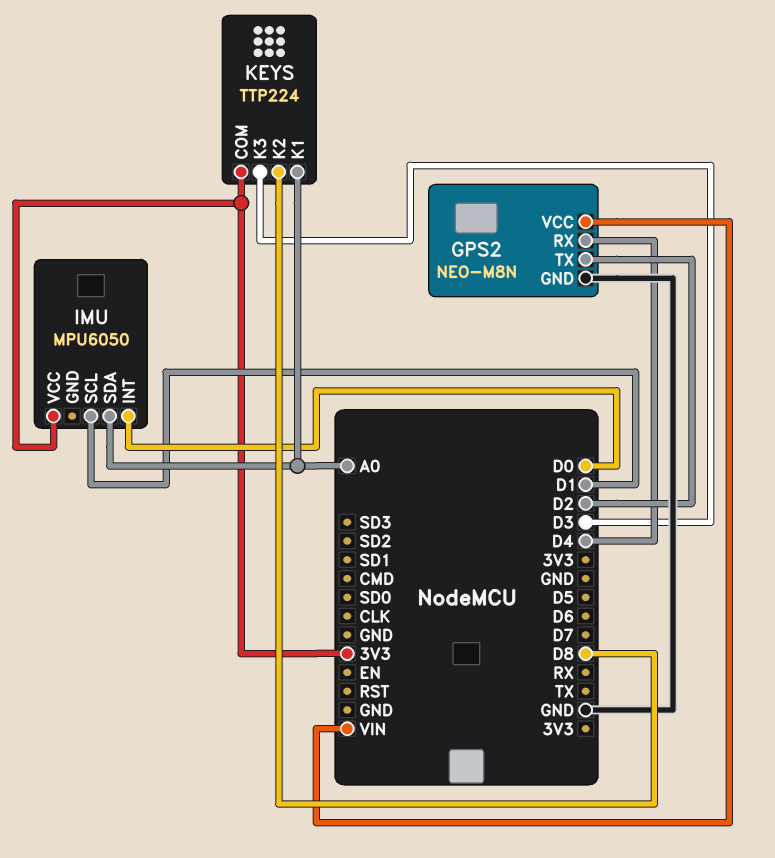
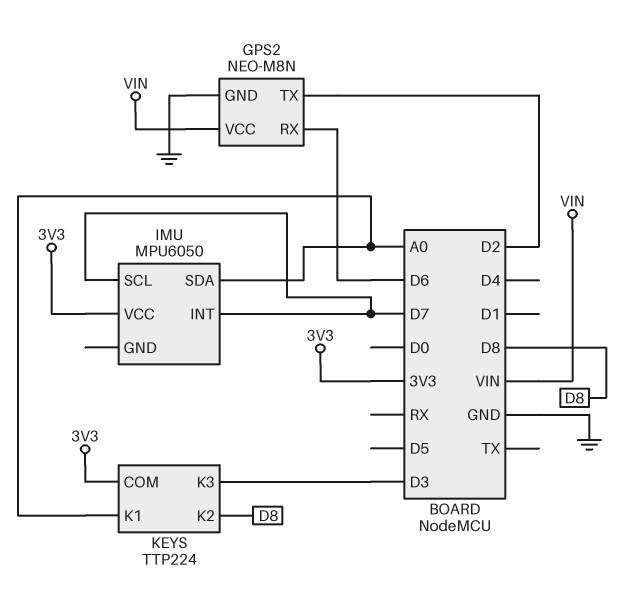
GPS2 pin RX: D4 -> D6
IMU pin INT: D0 -> D7
IMU pin SCL: D1 -> D7

